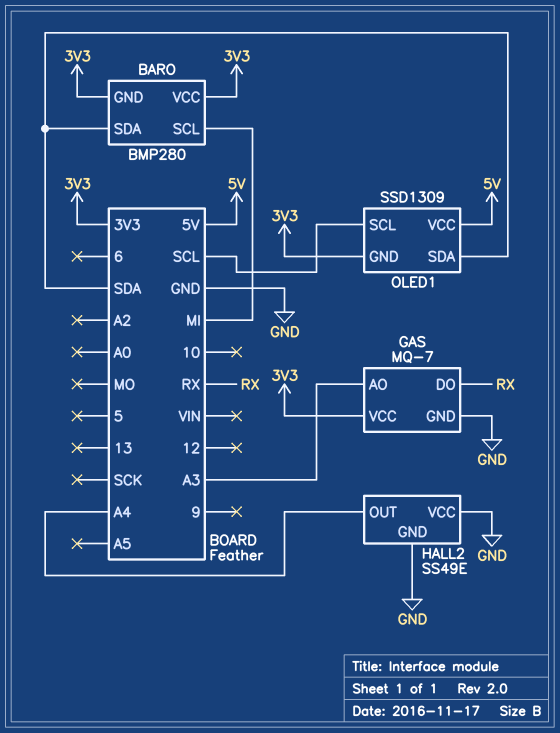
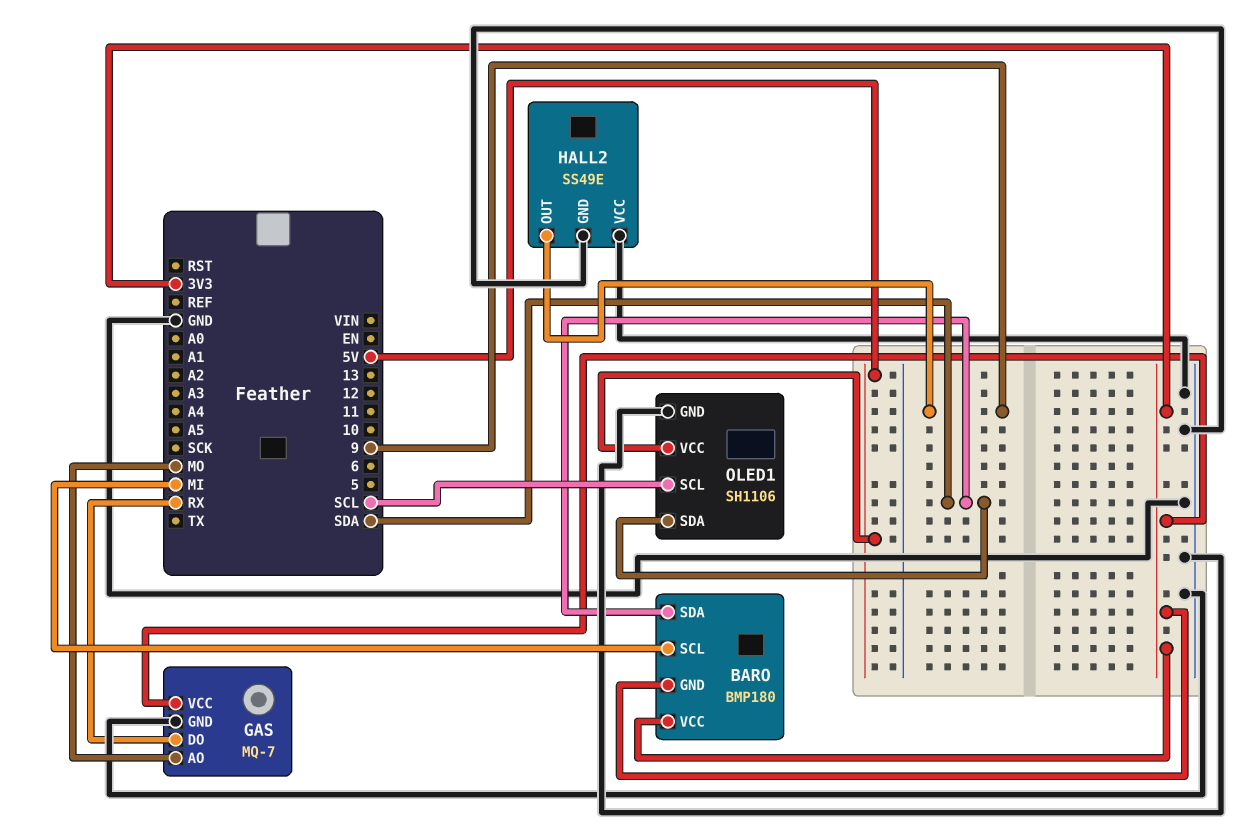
BARO: BMP280 -> BMP180
GAS pin AO: A3 -> MO
HALL2 pin OUT: A4 -> 9
OLED1: SSD1309 -> SH1106
OLED1 pin GND: 3V3 -> GND

